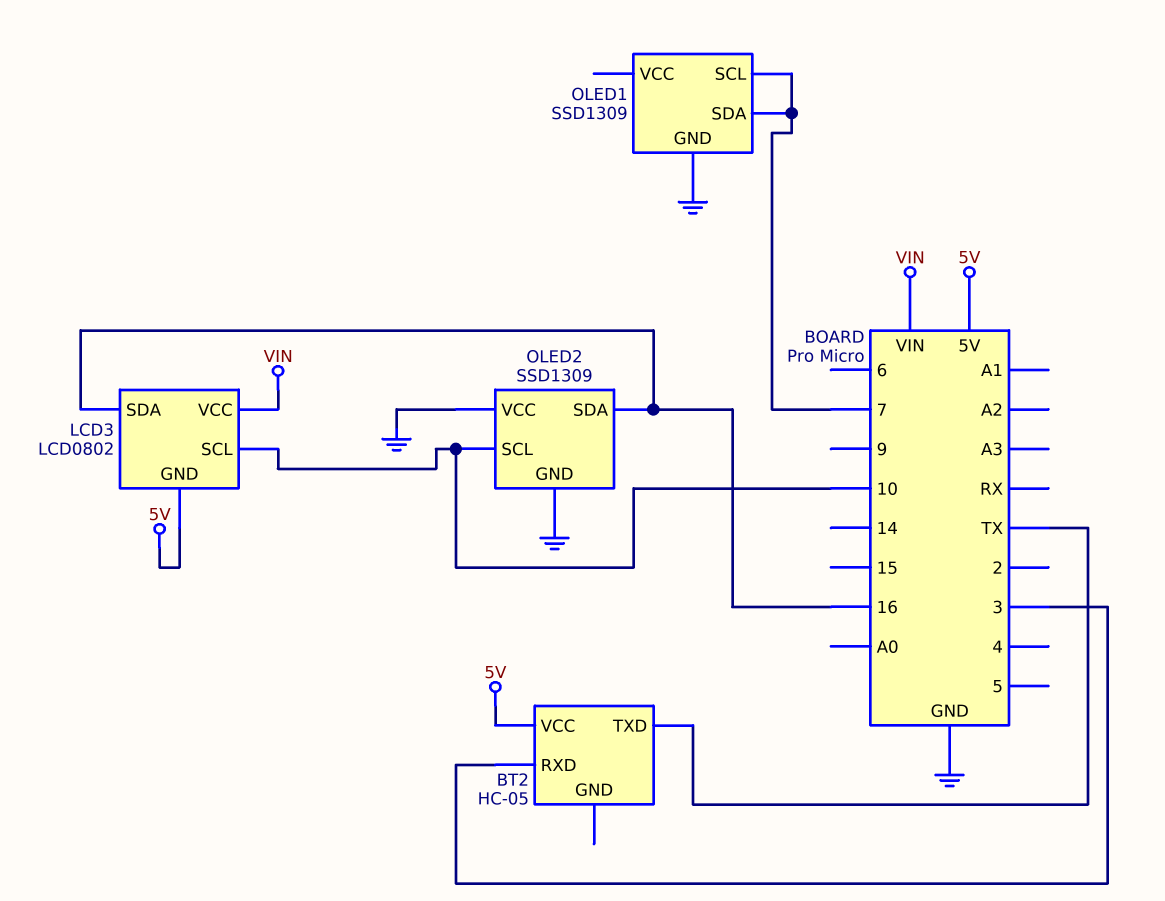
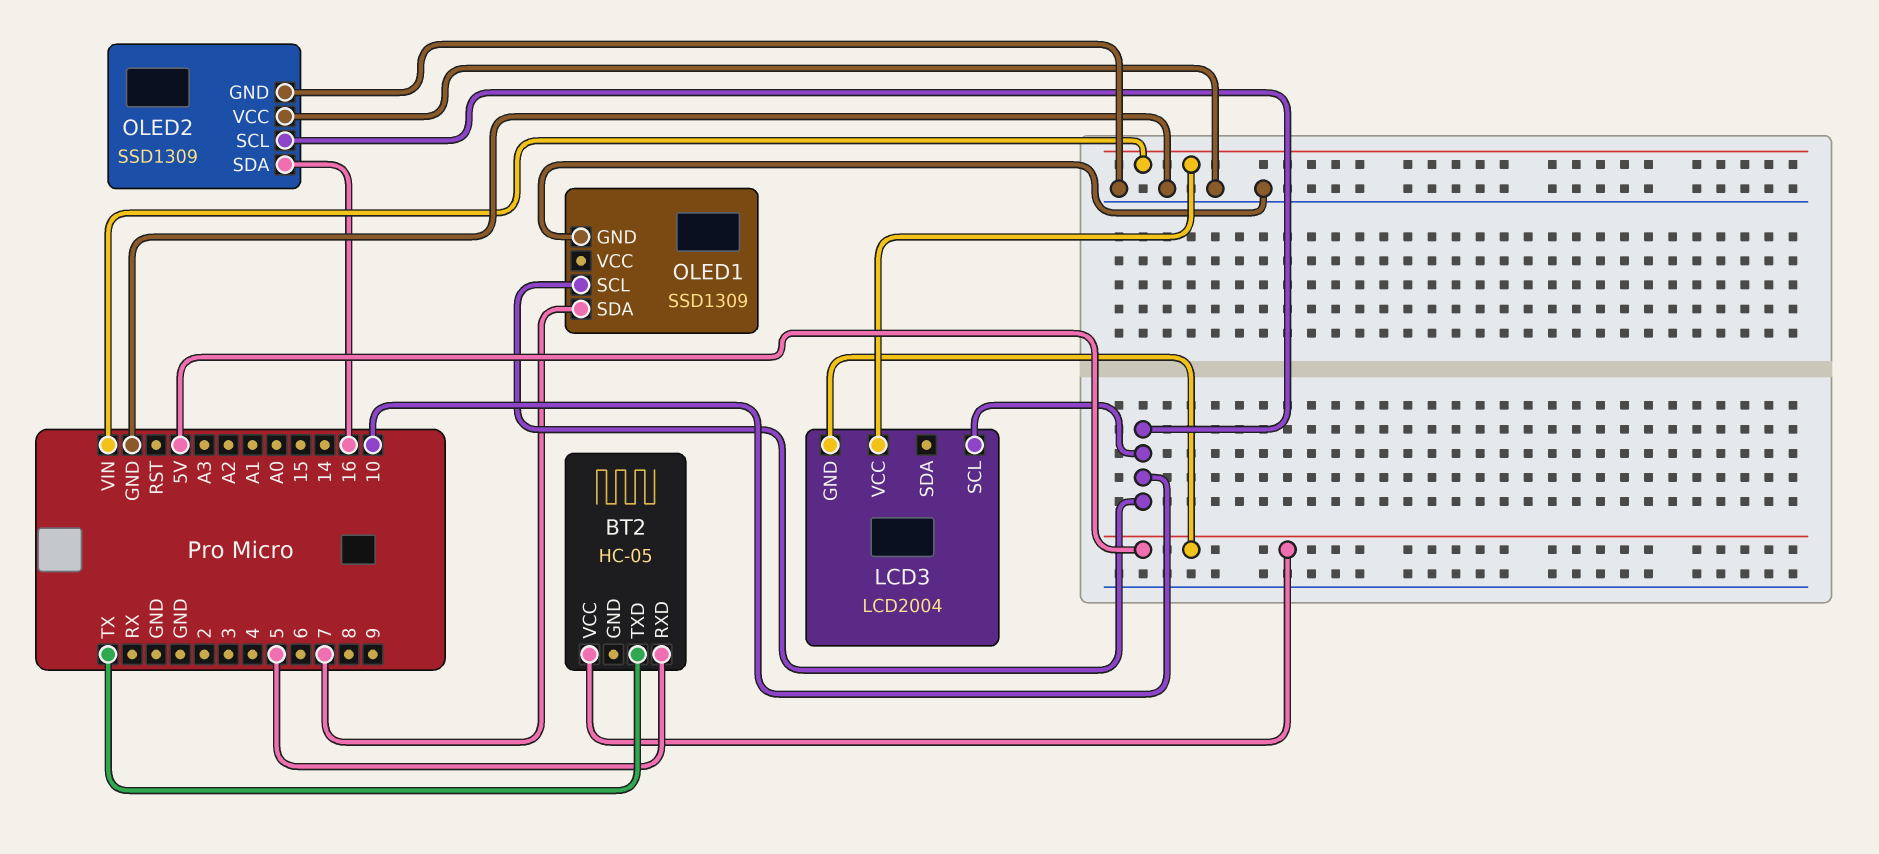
BT2 pin RXD: 3 -> 5
LCD3: LCD0802 -> LCD2004
LCD3 pin SDA: 16 -> none
OLED1 pin SCL: 7 -> 10

